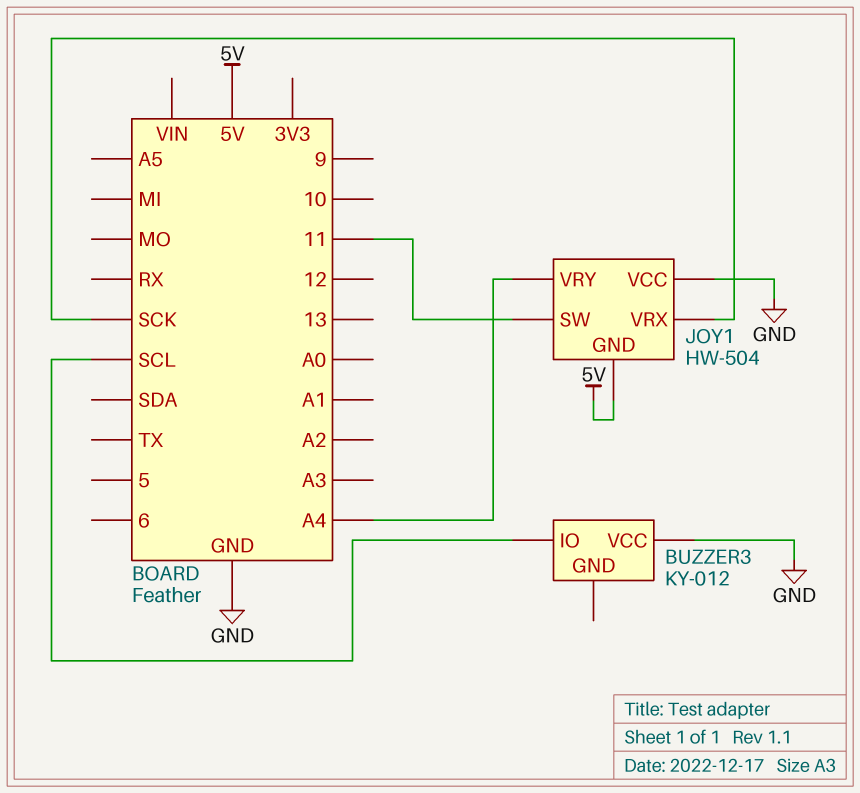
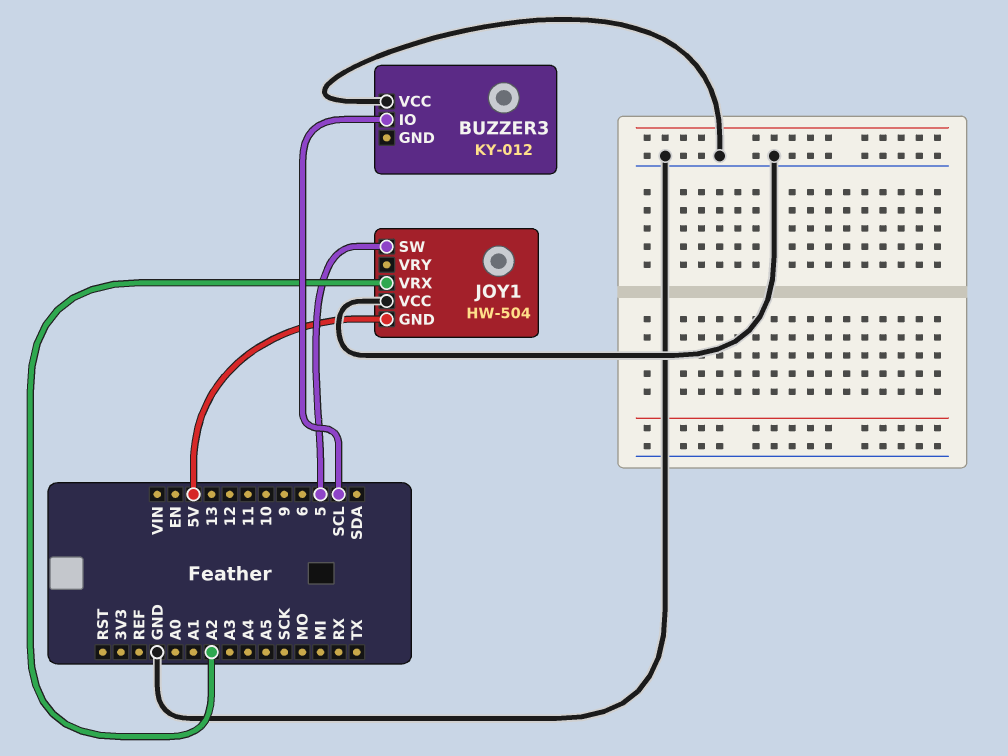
JOY1 pin SW: 11 -> 5
JOY1 pin VRX: SCK -> A2
JOY1 pin VRY: A4 -> none

